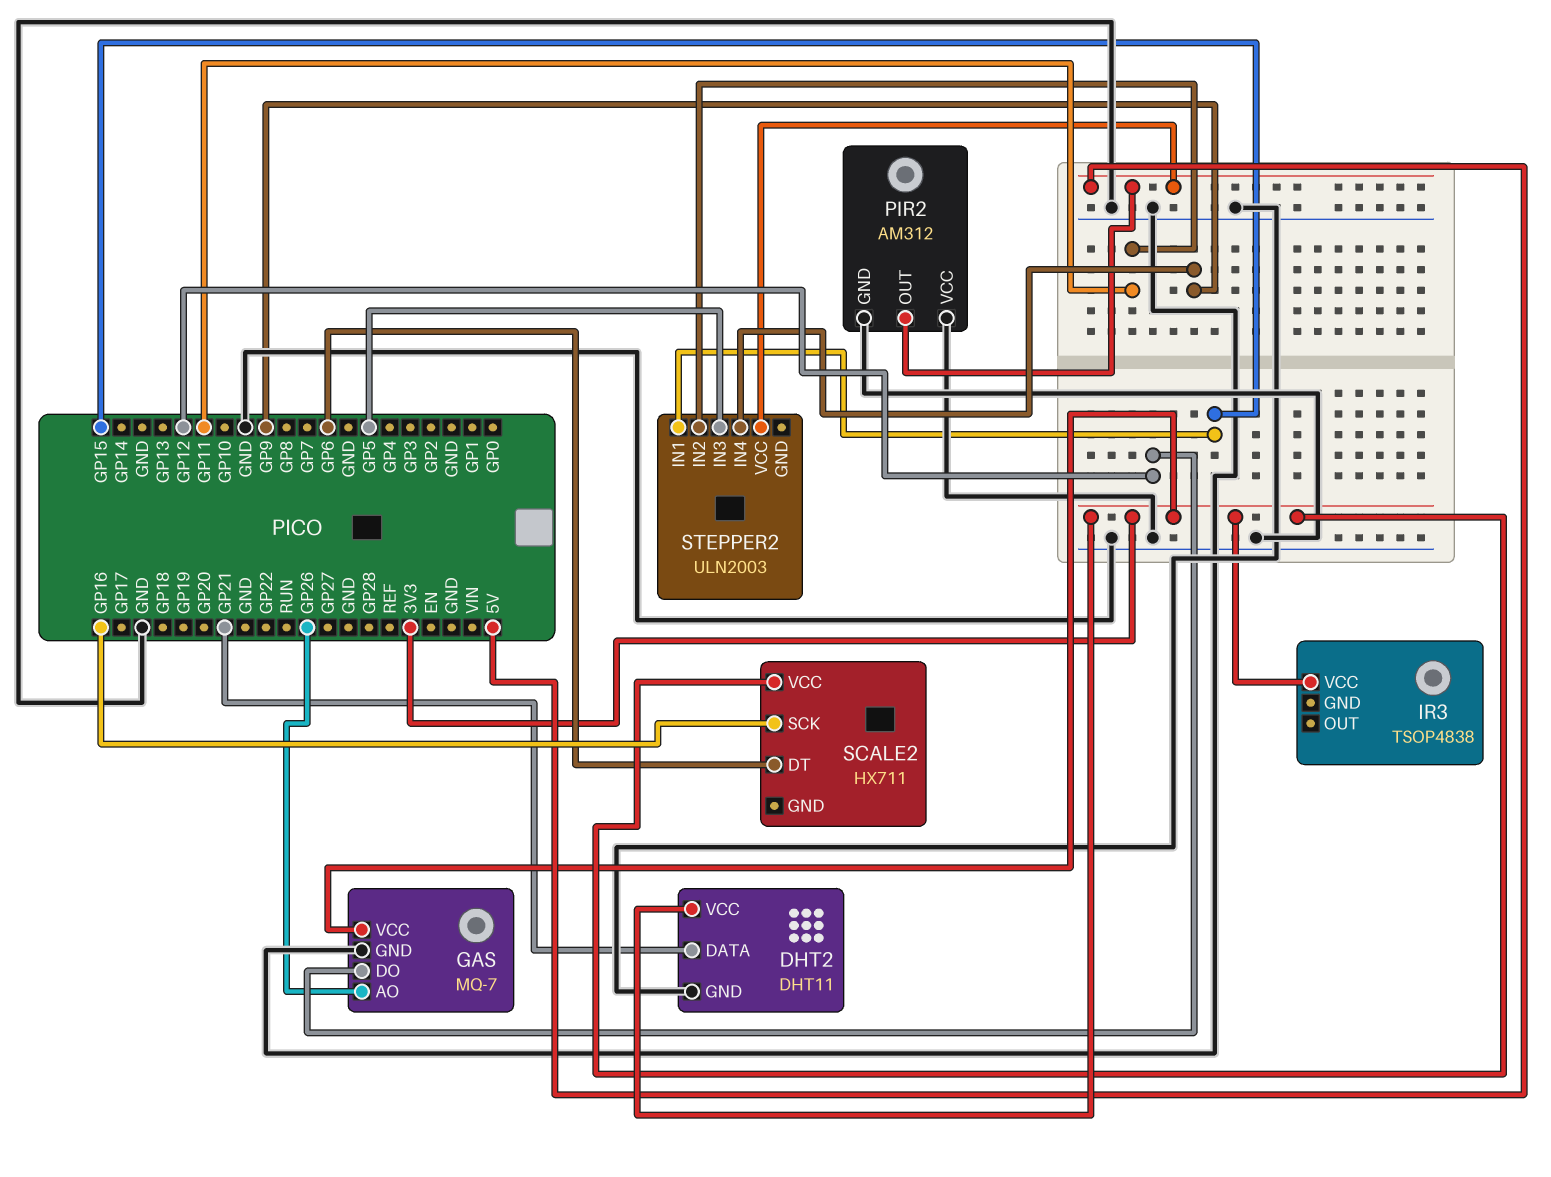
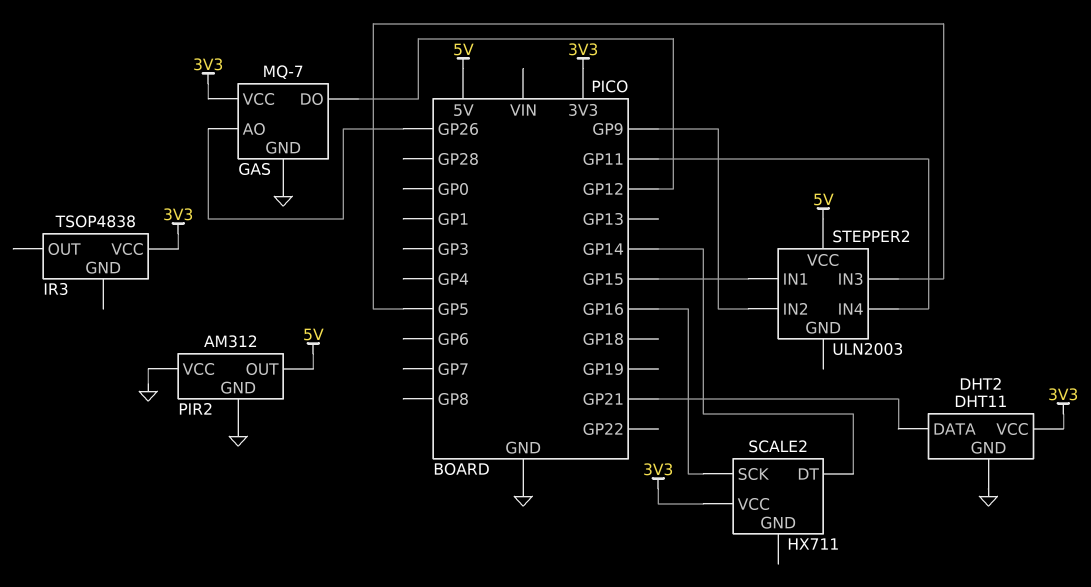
SCALE2 pin DT: GP6 -> GP14
STEPPER2 pin IN2: GP11 -> GP9
STEPPER2 pin IN4: GP9 -> GP11

